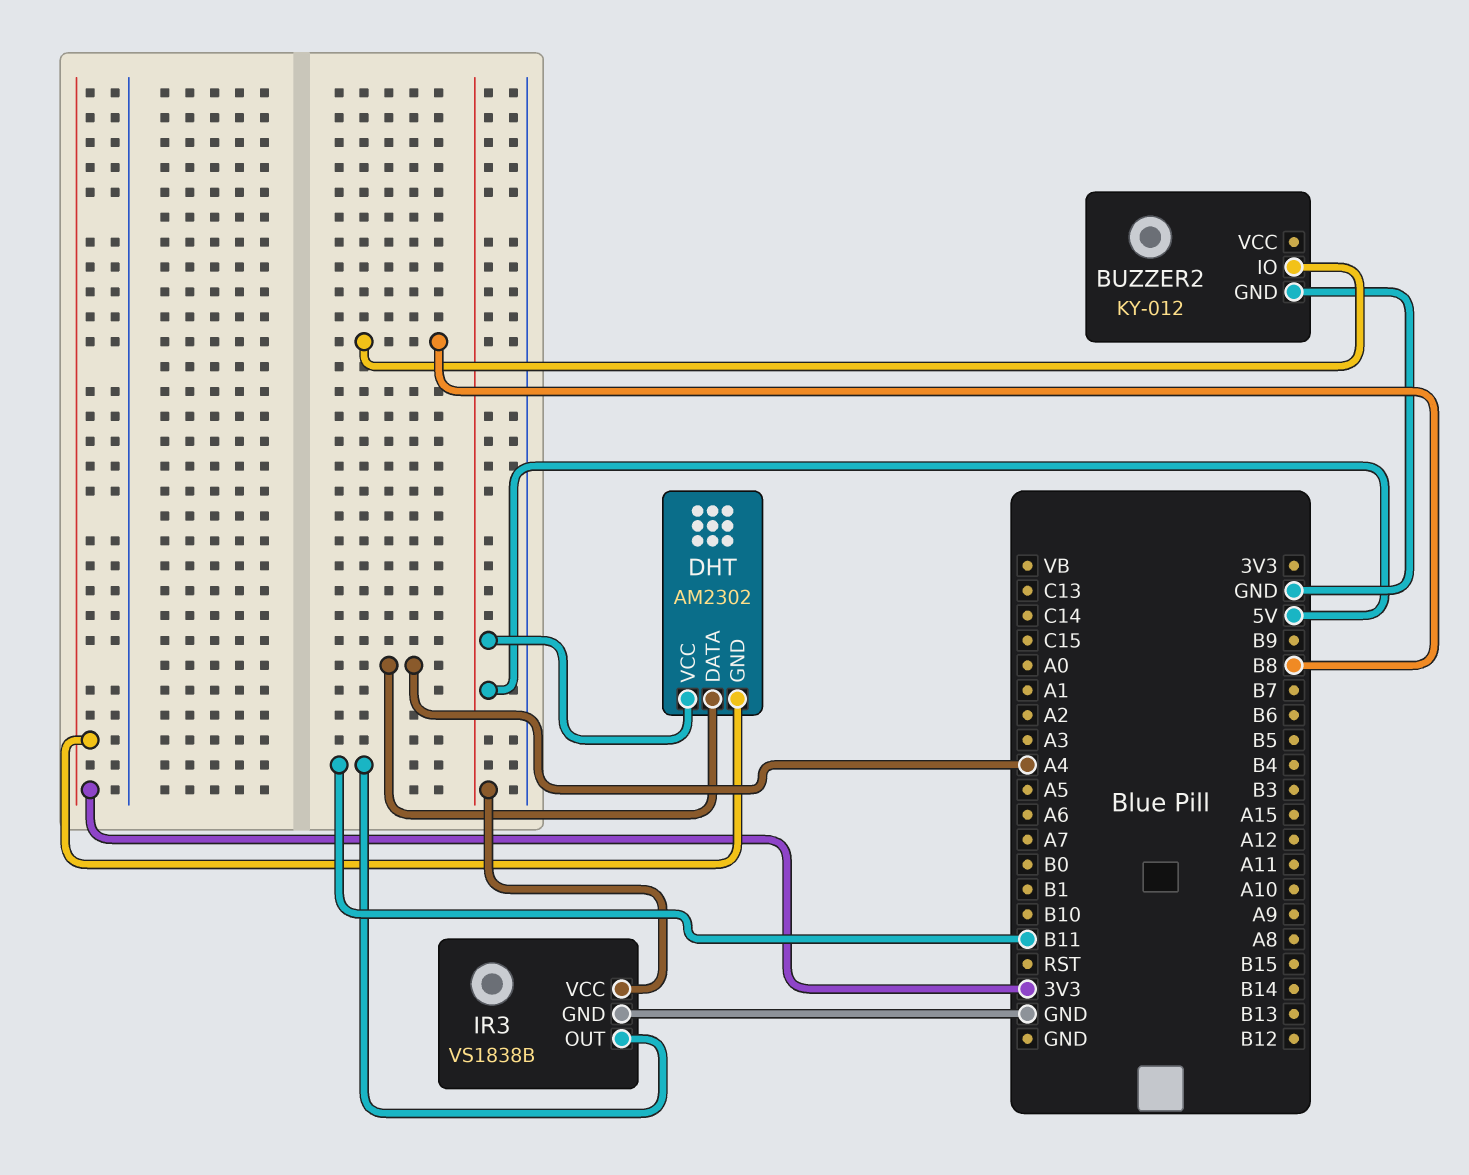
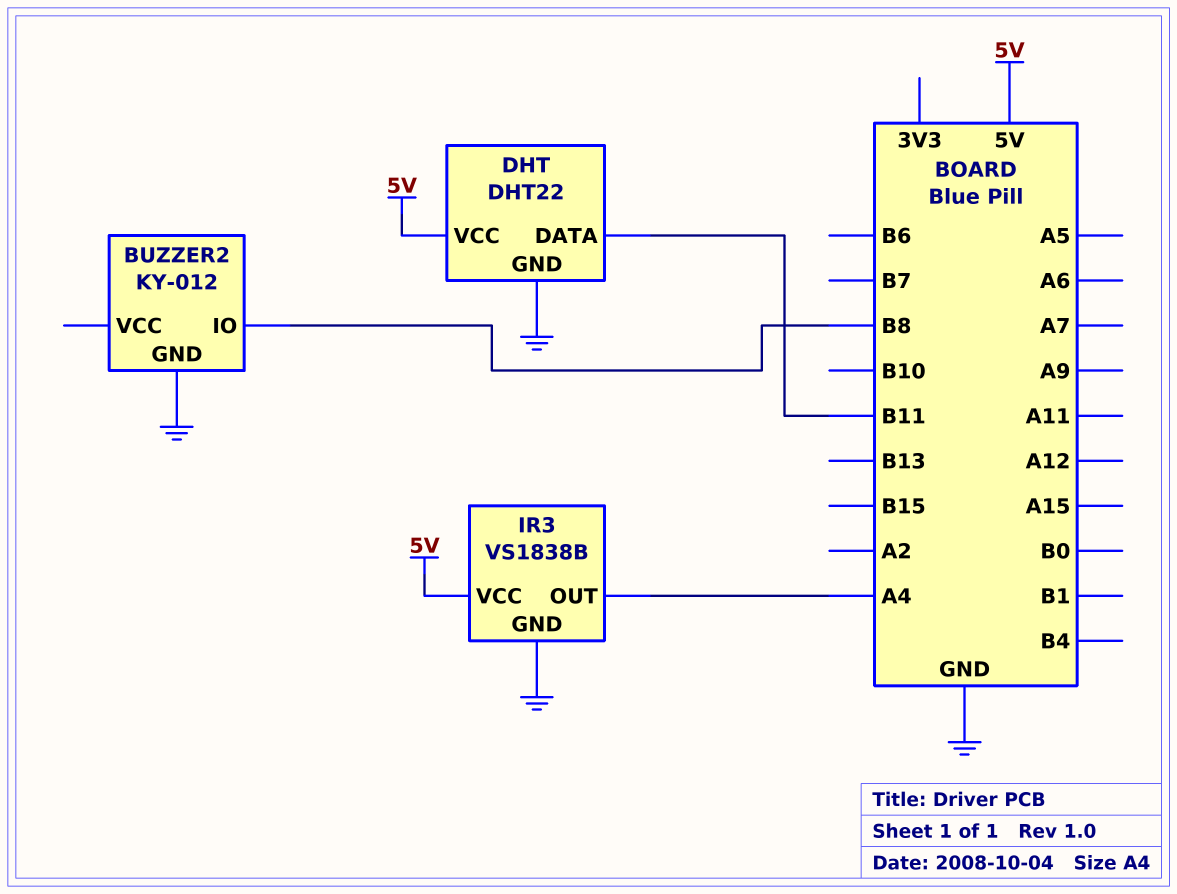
DHT: AM2302 -> DHT22
DHT pin DATA: A4 -> B11
DHT pin GND: 3V3 -> GND
IR3 pin OUT: B11 -> A4

